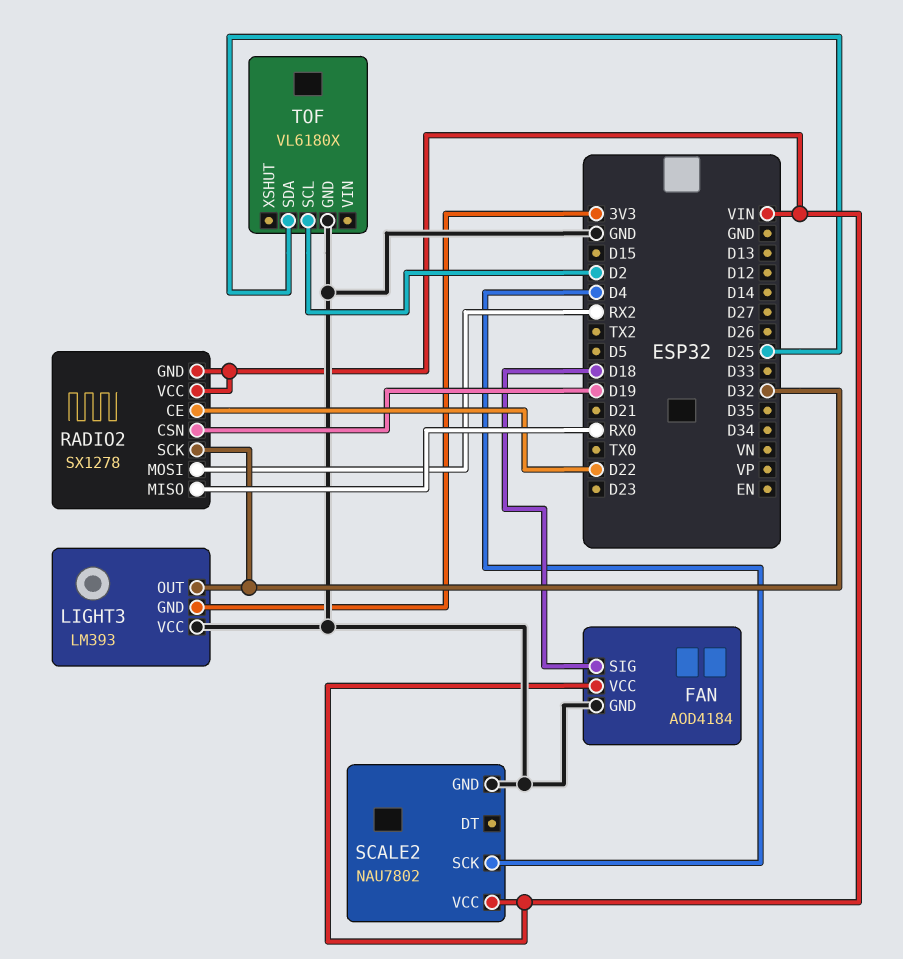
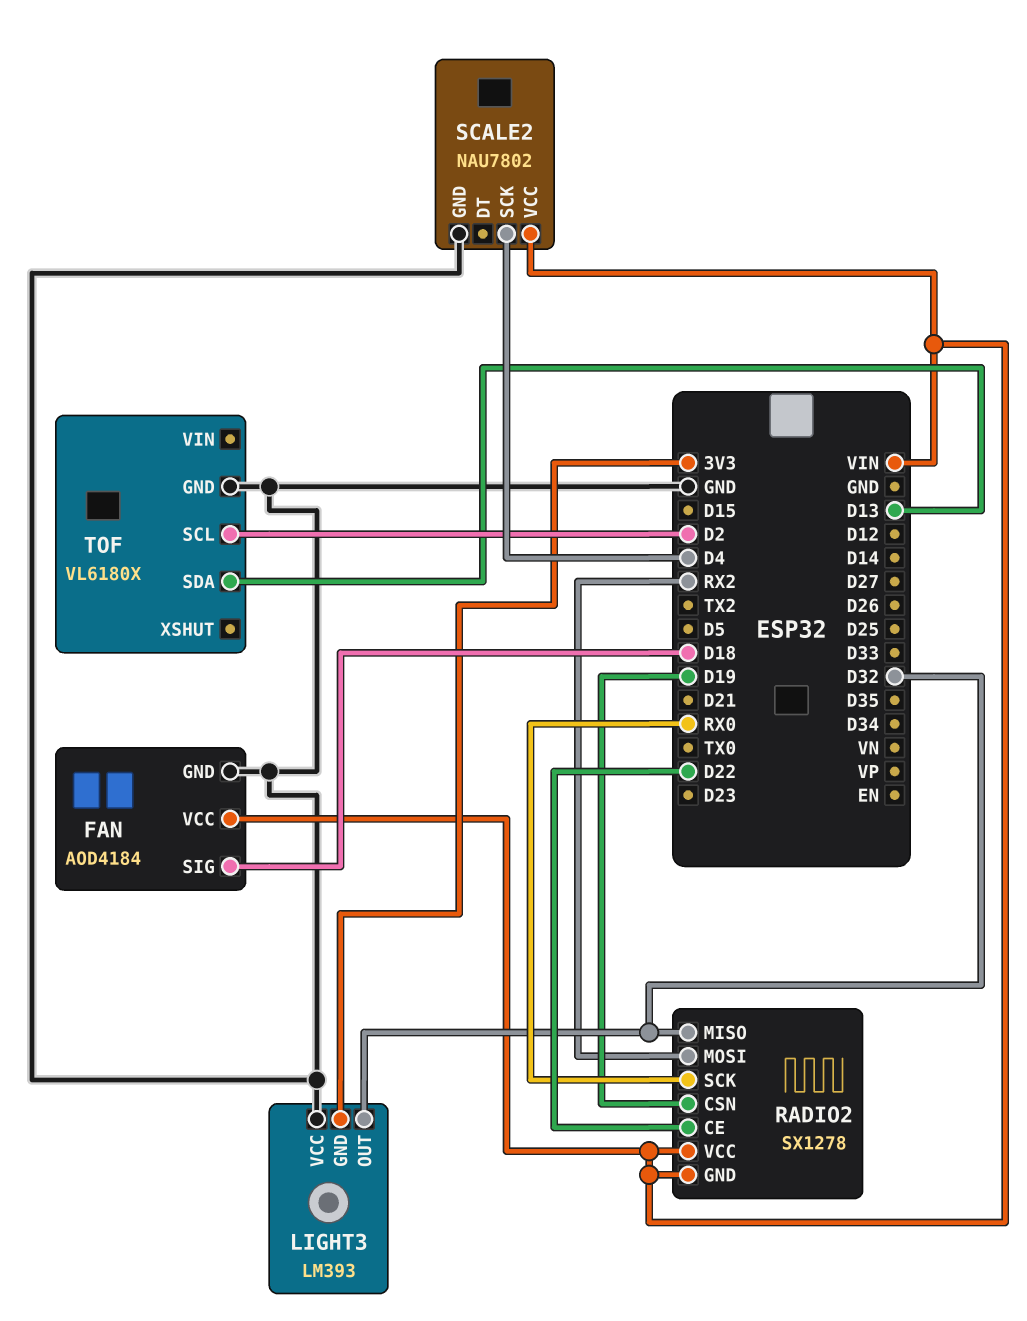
RADIO2 pin MISO: RX0 -> D32
RADIO2 pin SCK: D32 -> RX0
TOF pin SDA: D25 -> D13

